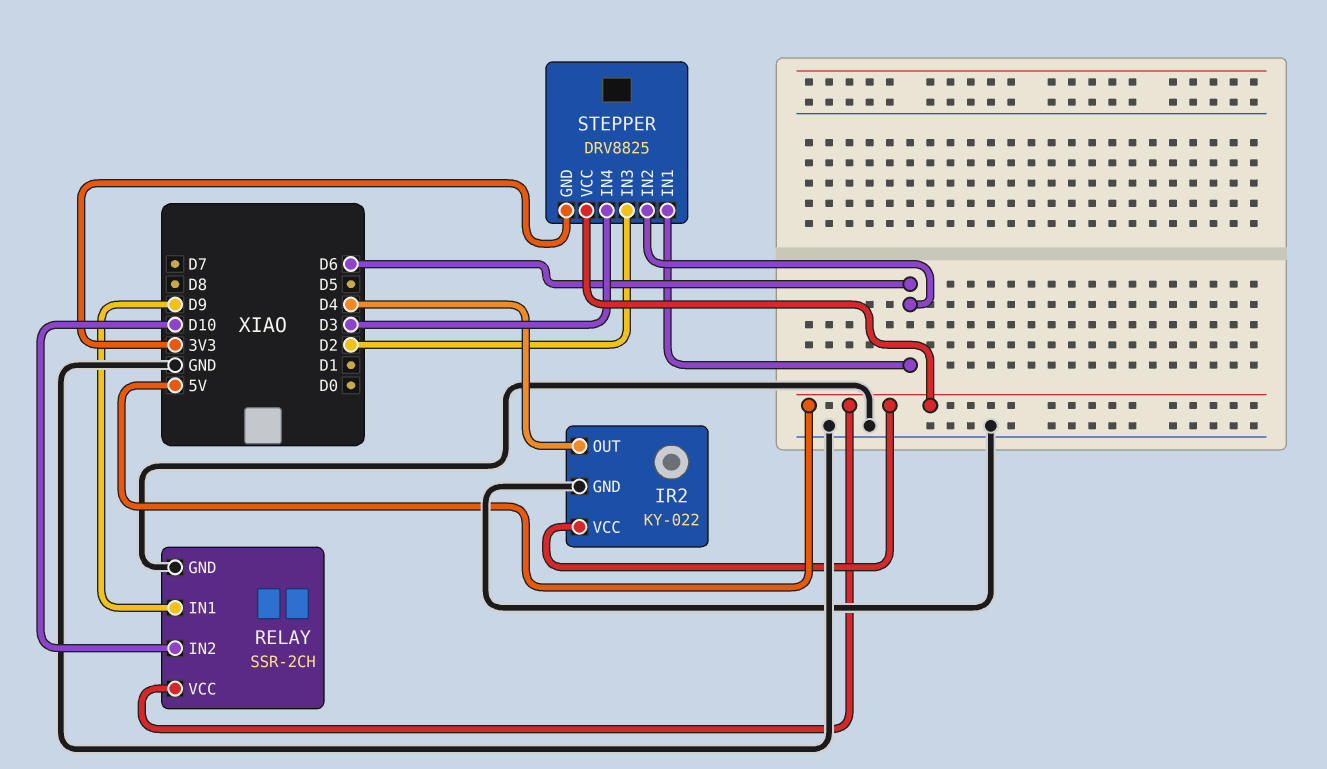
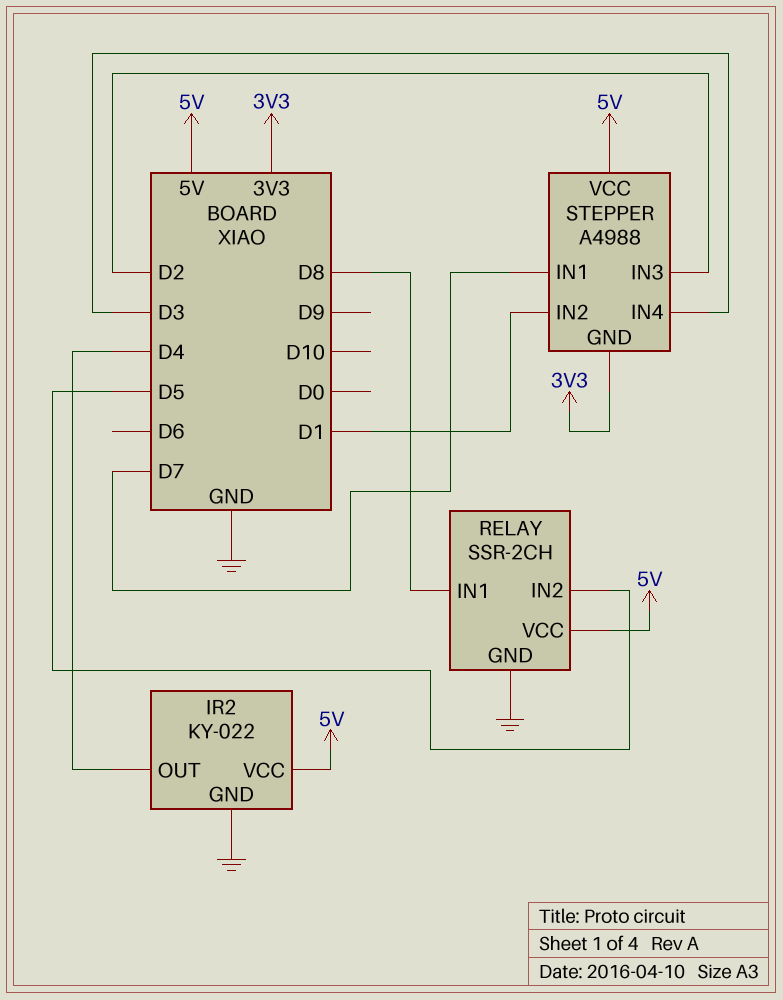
RELAY pin IN1: D9 -> D8
RELAY pin IN2: D10 -> D5
STEPPER: DRV8825 -> A4988
STEPPER pin IN1: D6 -> D7
STEPPER pin IN2: D6 -> D1

